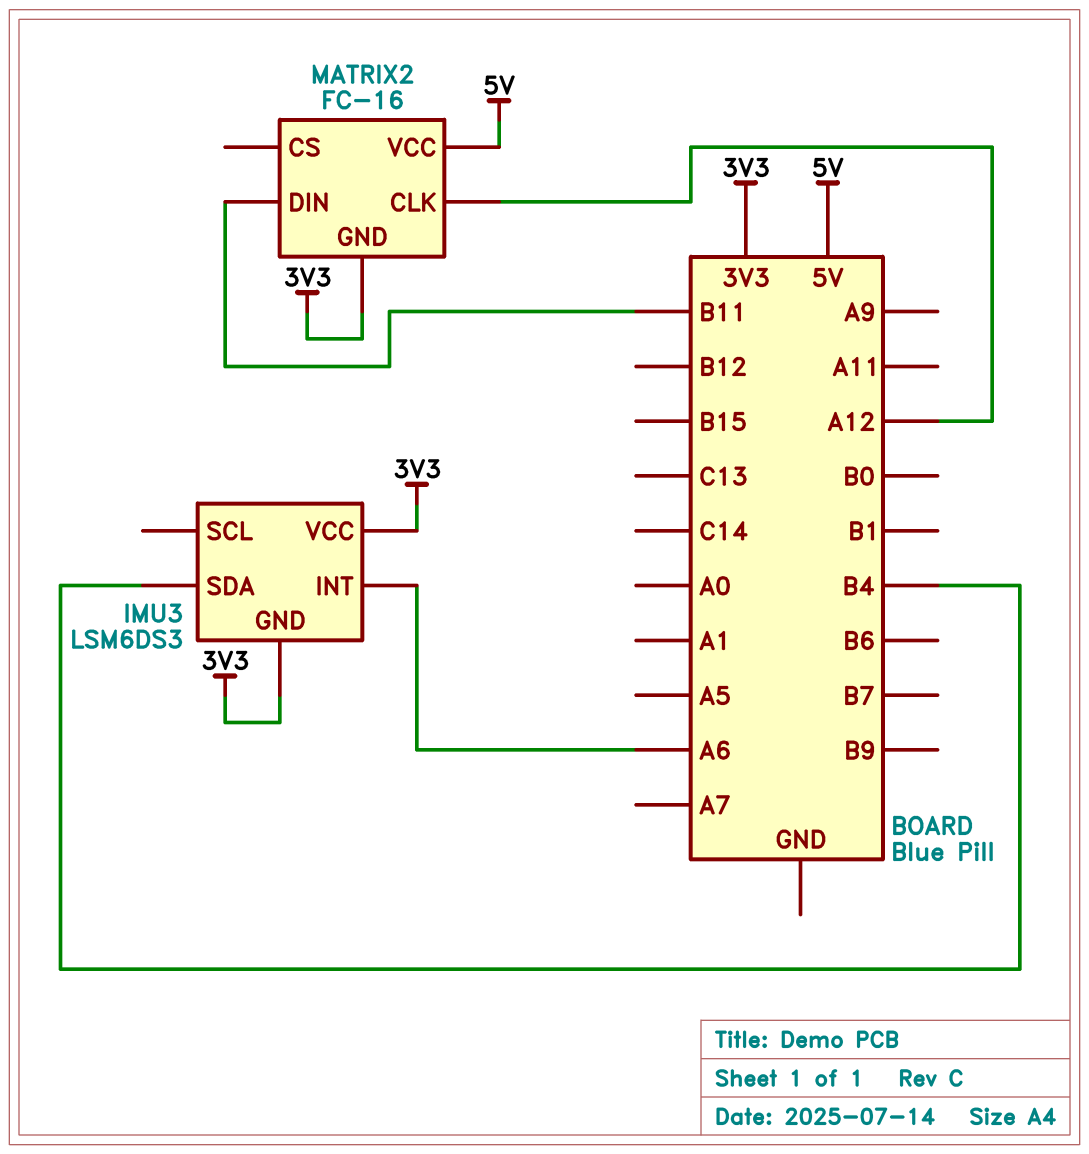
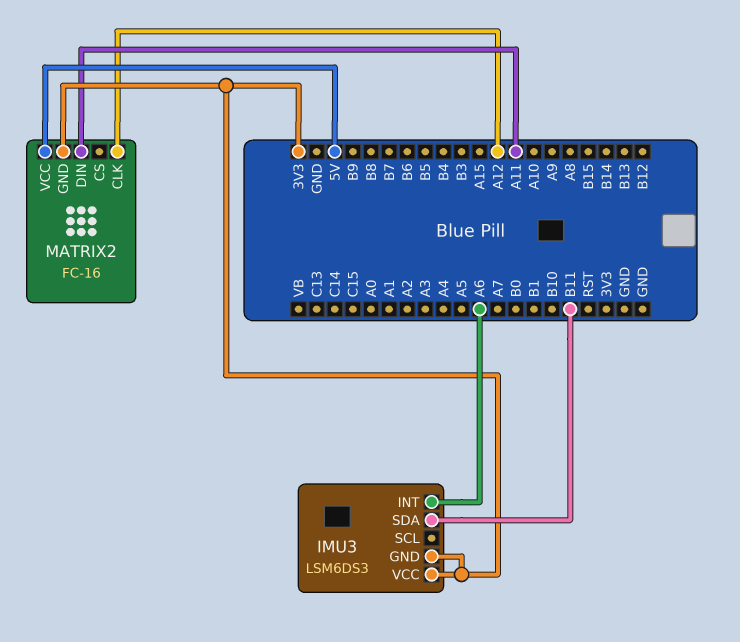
IMU3 pin SDA: B4 -> B11
MATRIX2 pin DIN: B11 -> A11

